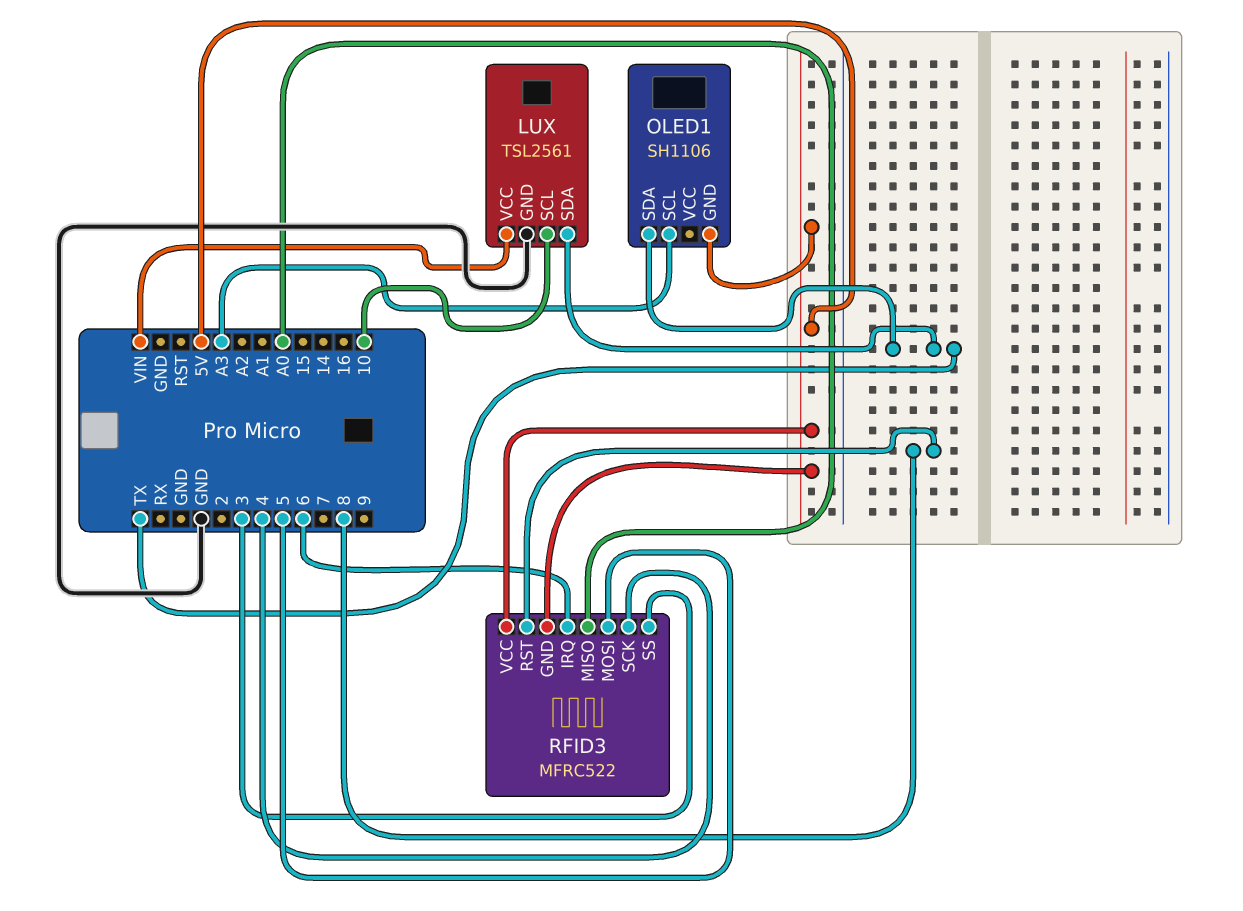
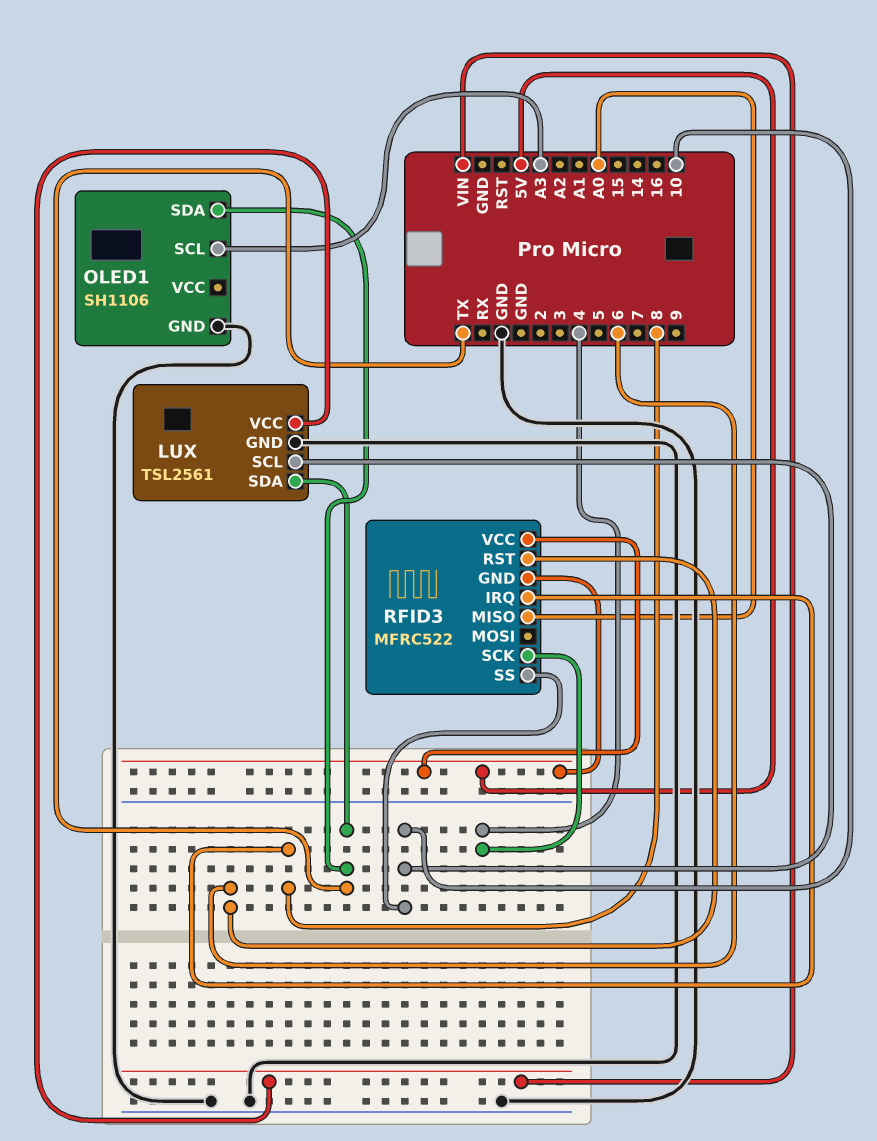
OLED1 pin GND: 5V -> GND
RFID3 pin IRQ: 6 -> 8
RFID3 pin MOSI: 5 -> none
RFID3 pin RST: 8 -> 6
RFID3 pin SS: 3 -> 10

